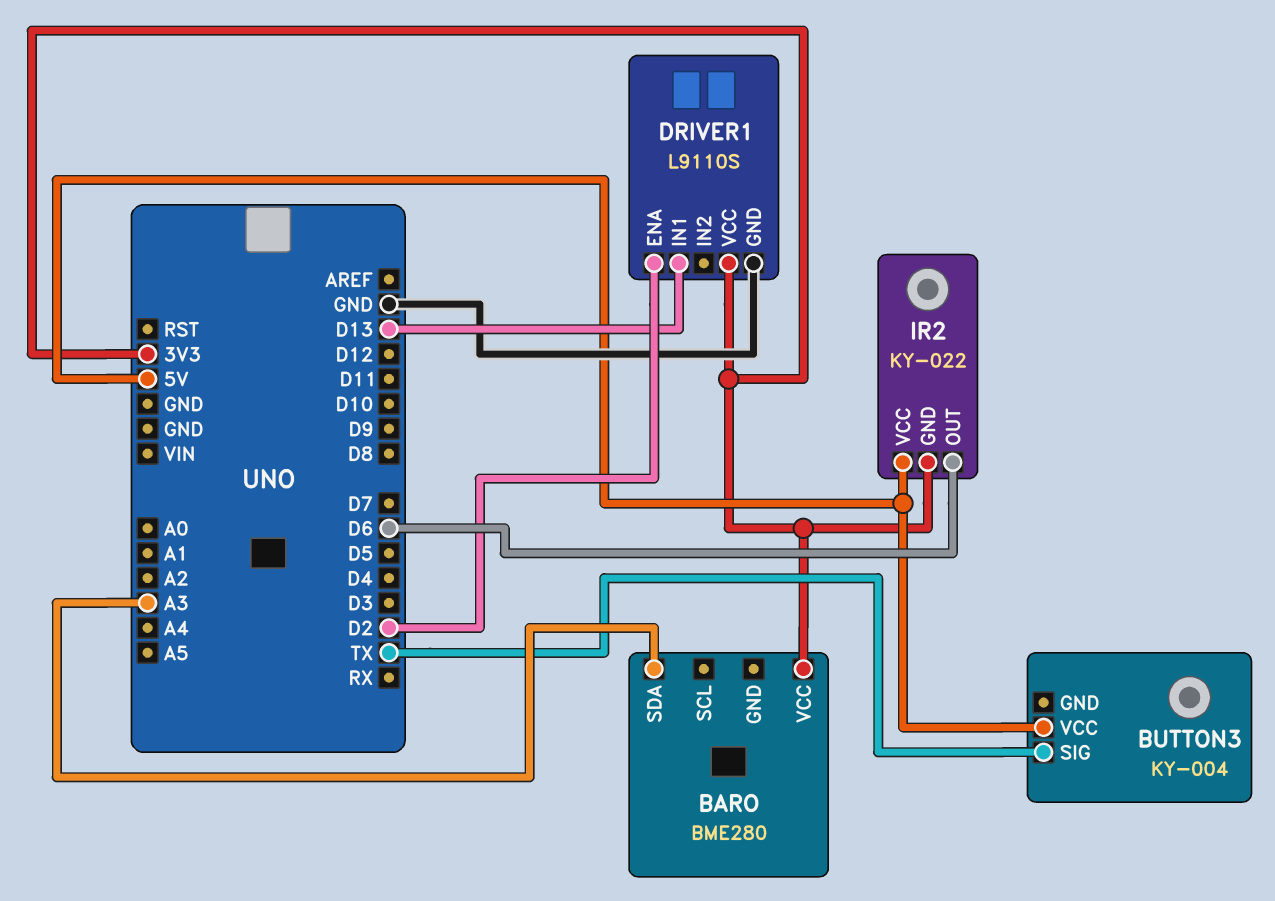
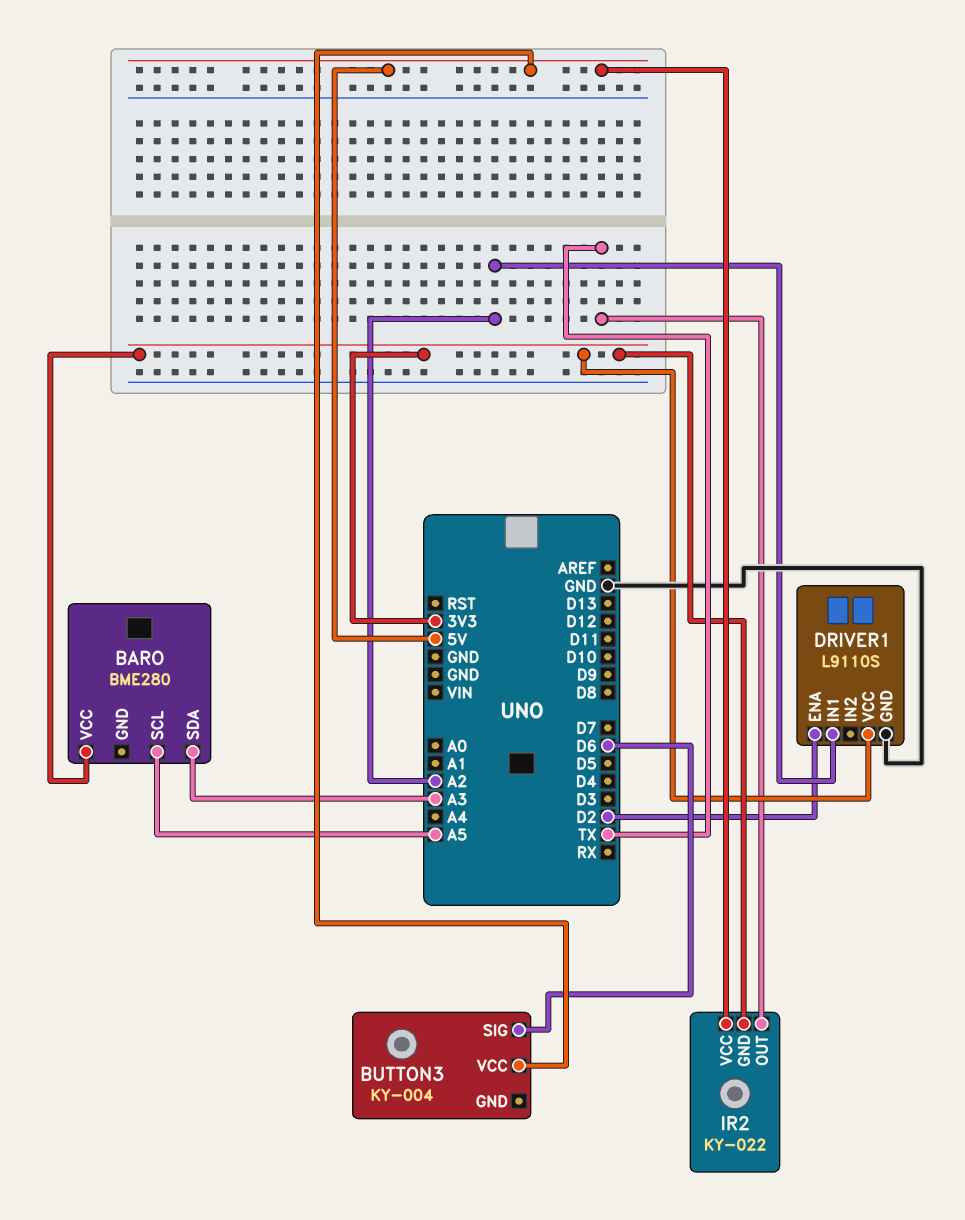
BARO pin SCL: none -> A5
BUTTON3 pin SIG: TX -> D6
DRIVER1 pin IN1: D13 -> A2
IR2 pin OUT: D6 -> TX

